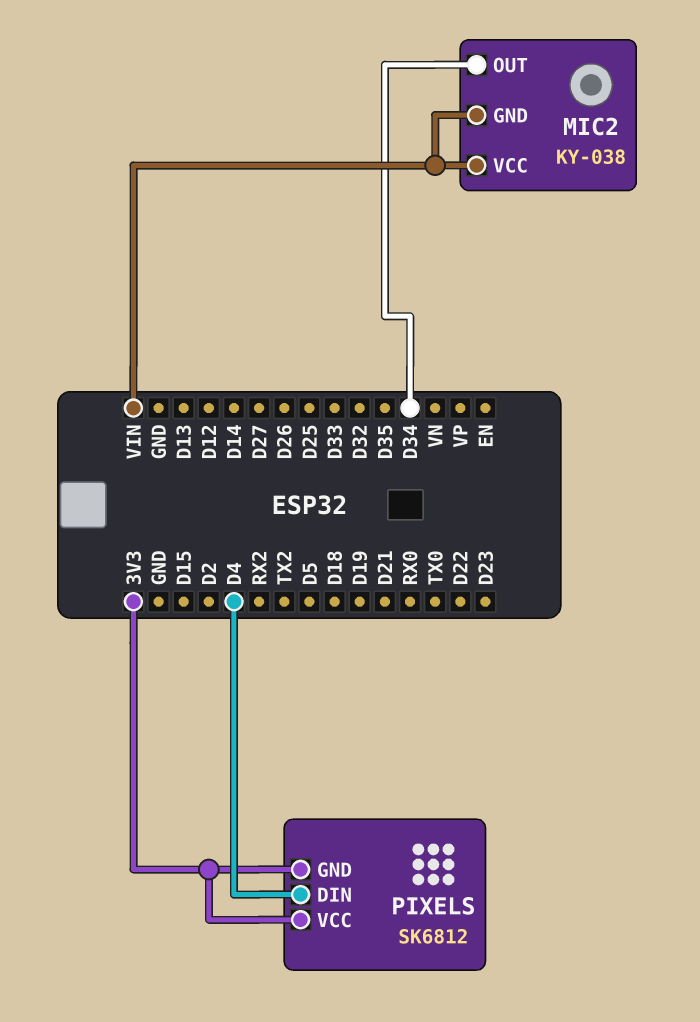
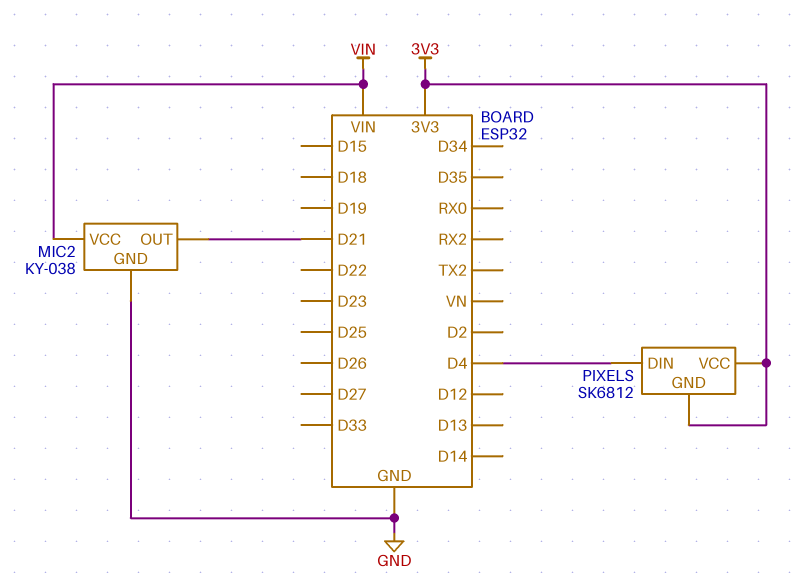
MIC2 pin GND: VIN -> GND
MIC2 pin OUT: D34 -> D21

